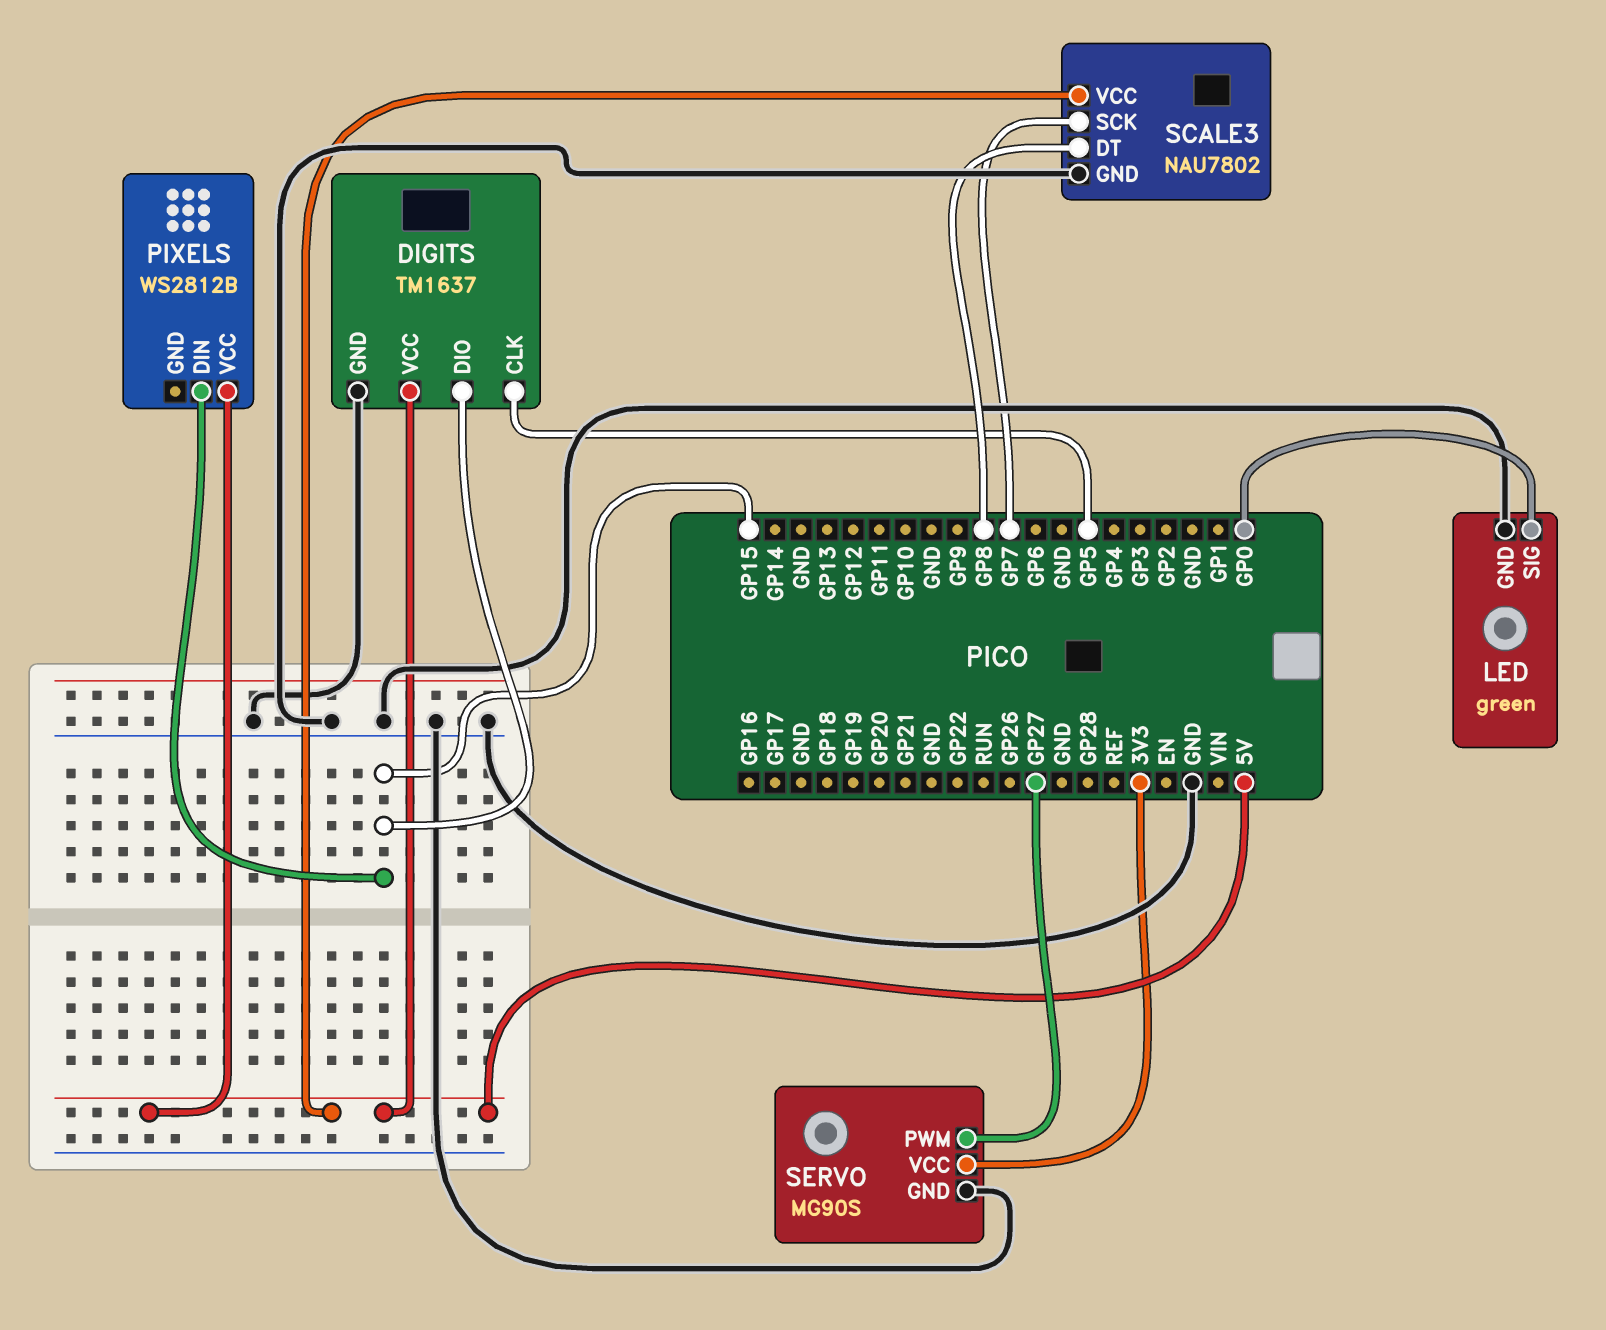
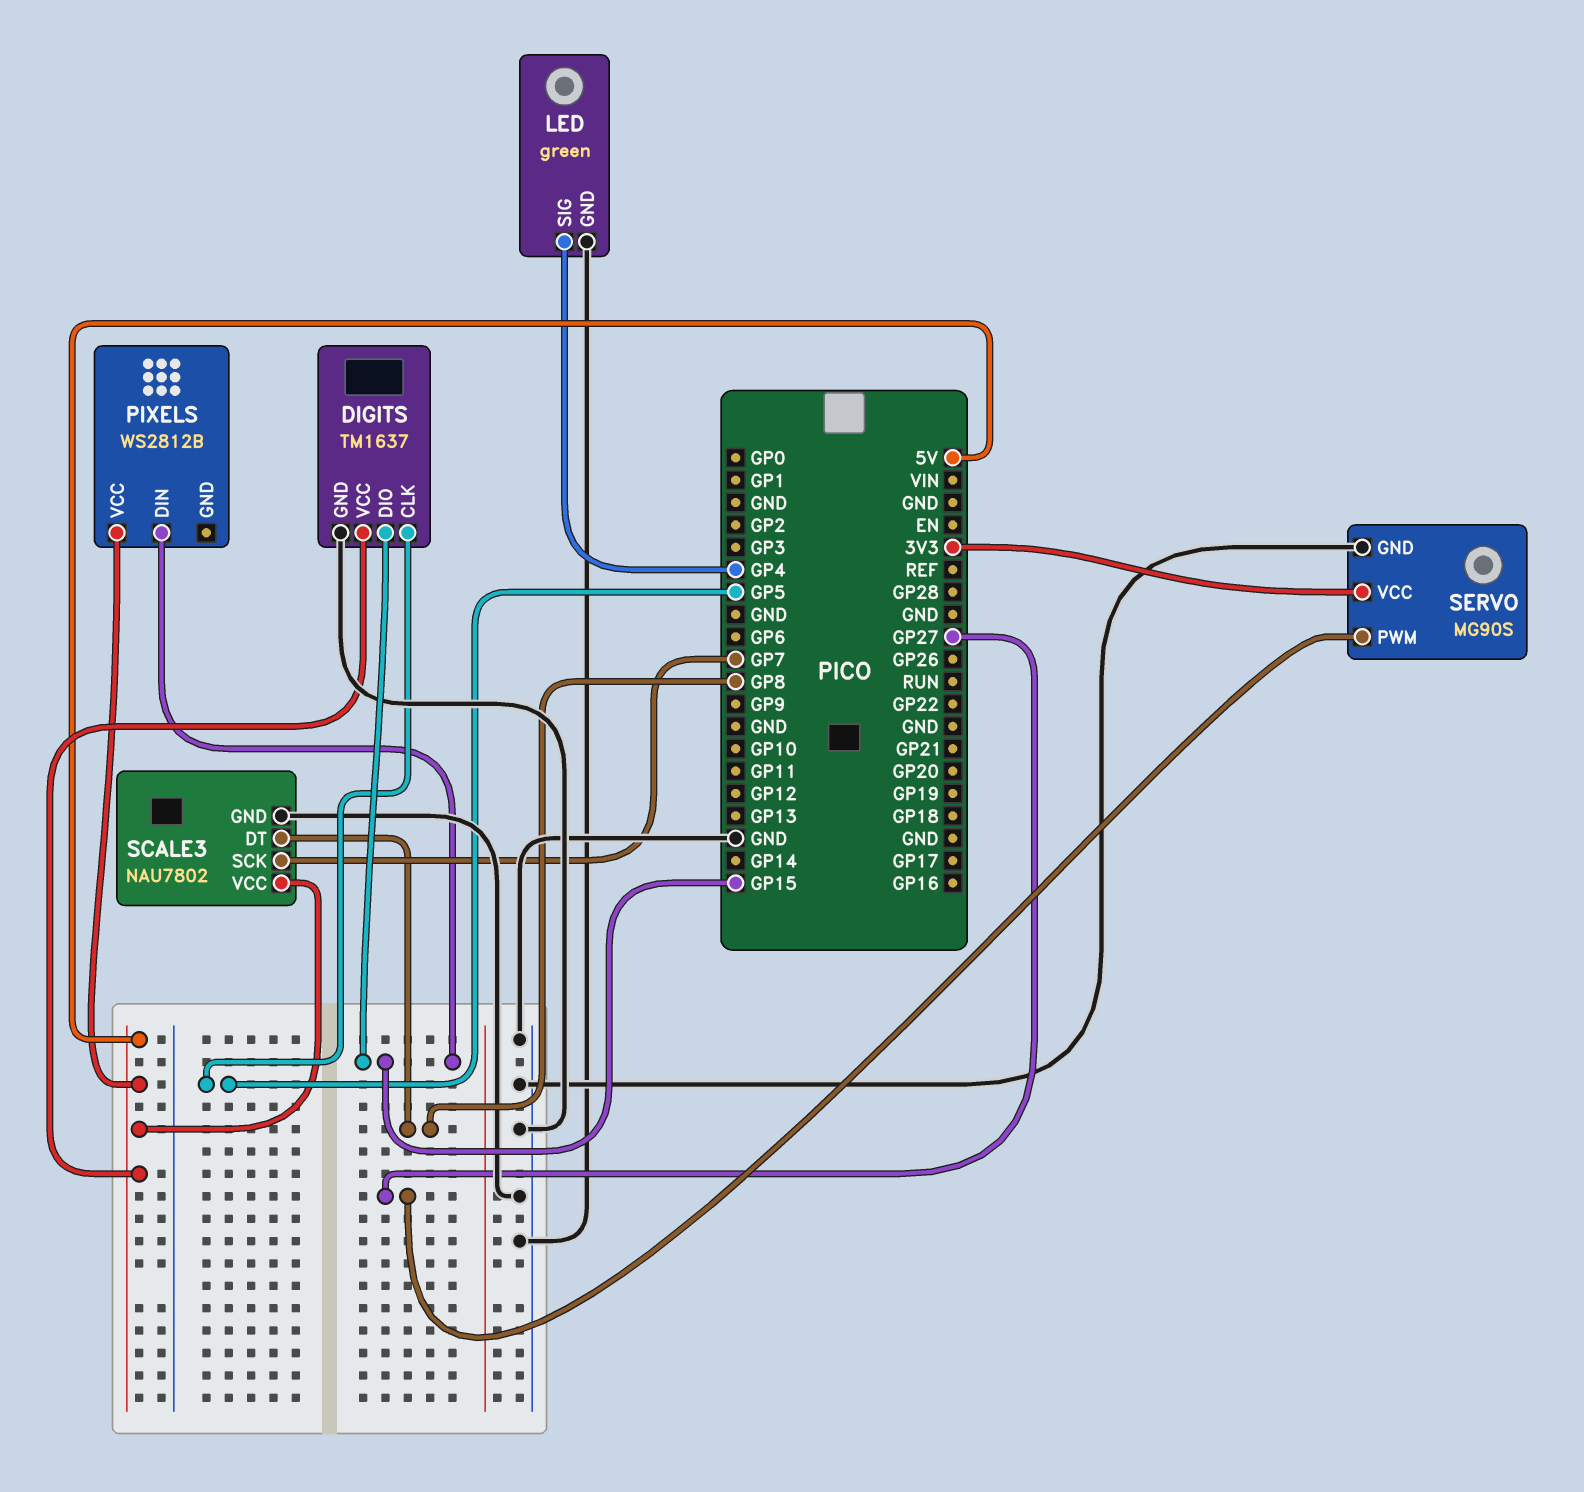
LED pin SIG: GP0 -> GP4

